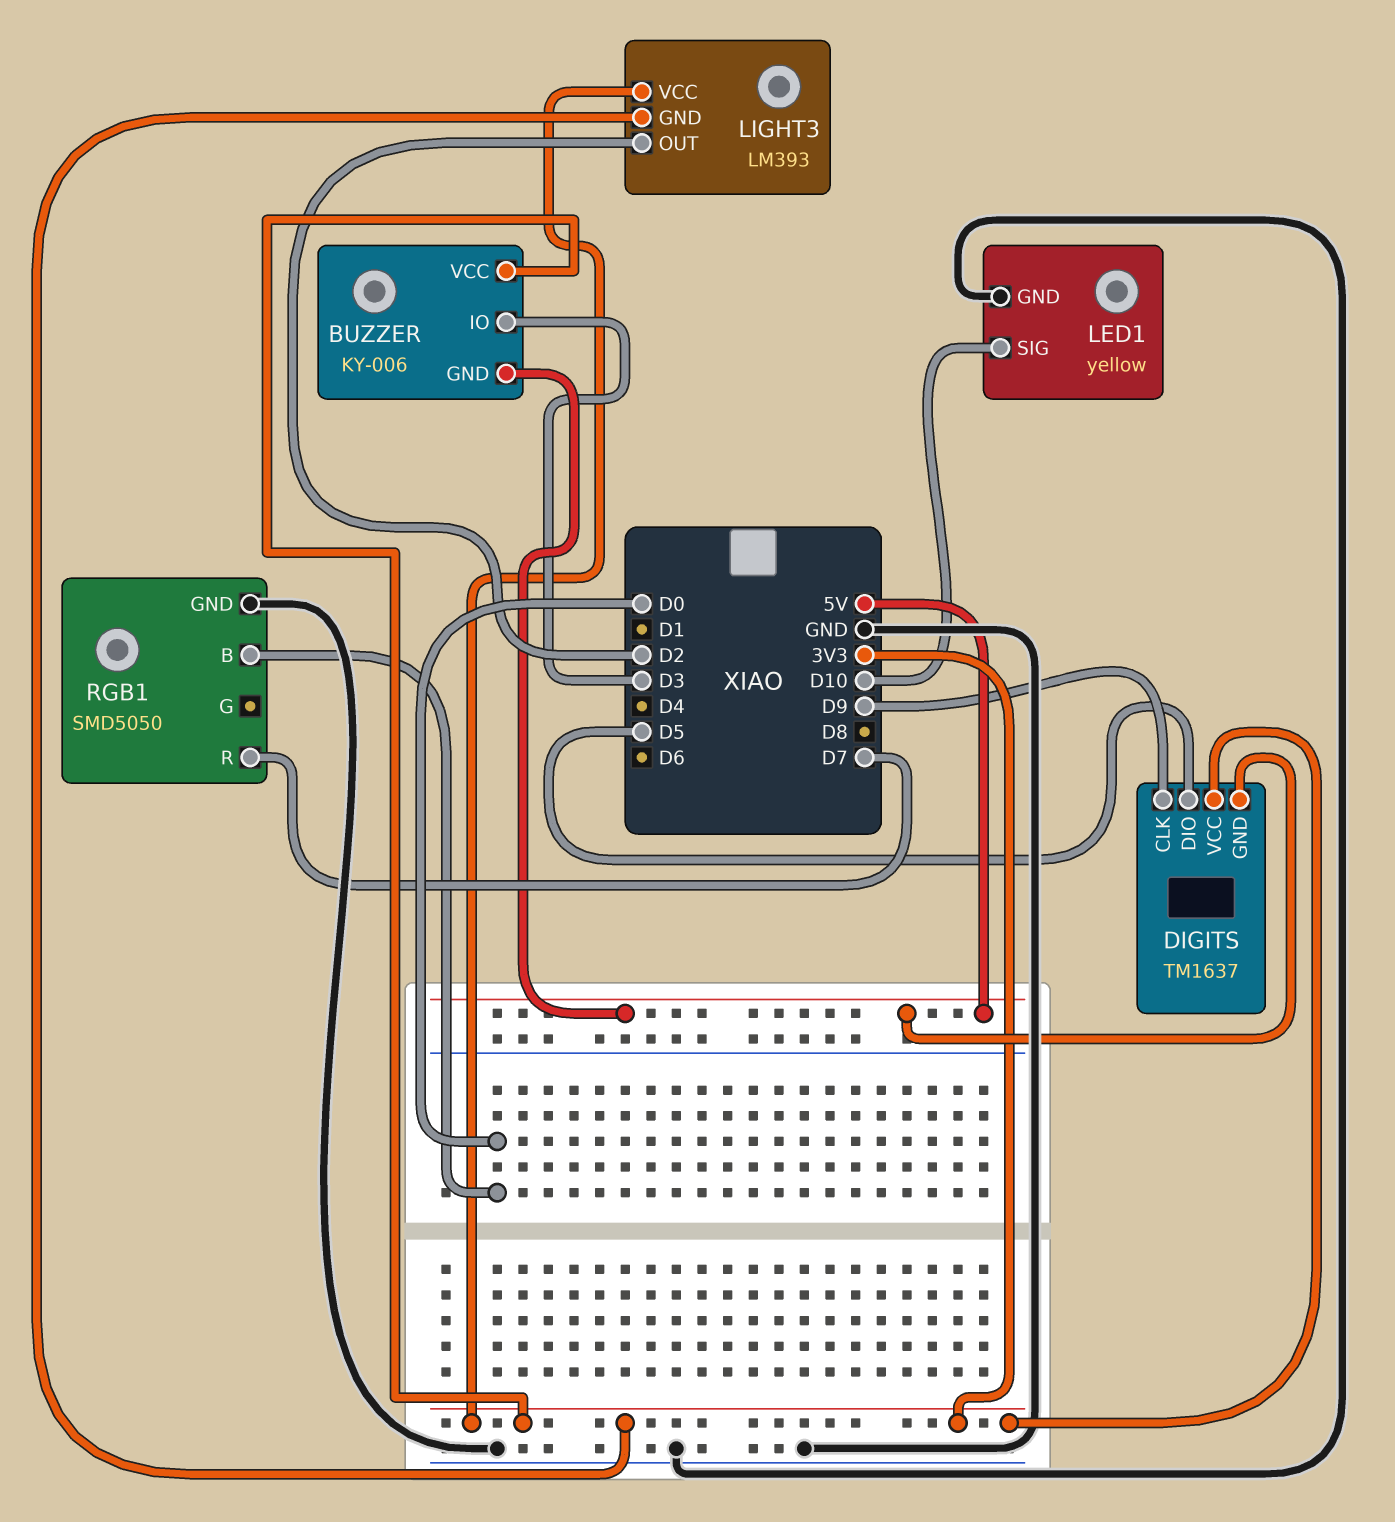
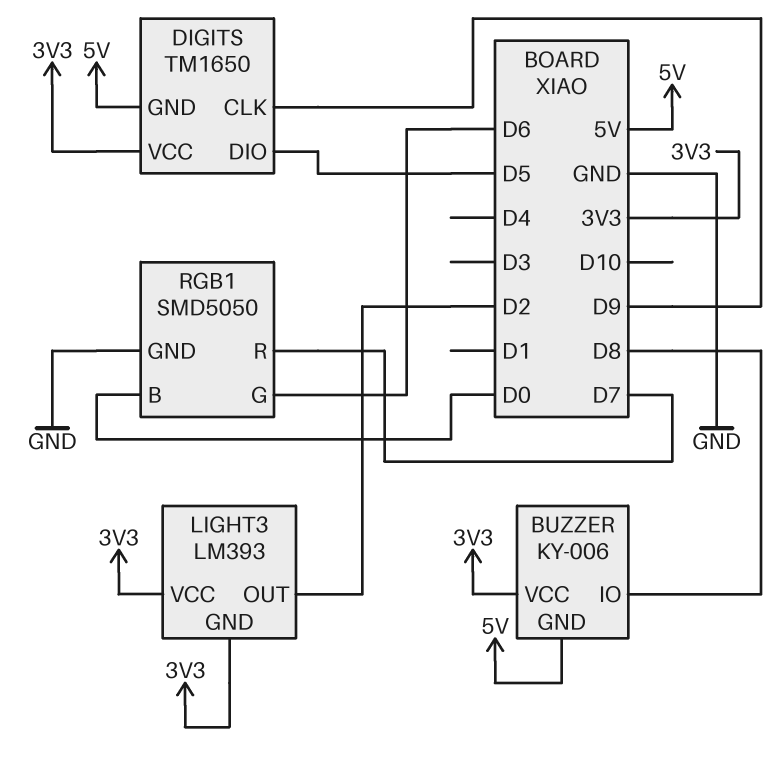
BUZZER pin IO: D3 -> D8
DIGITS: TM1637 -> TM1650
LED1: yellow -> none
LED1 pin GND: GND -> none
LED1 pin SIG: D10 -> none
RGB1 pin G: none -> D6

